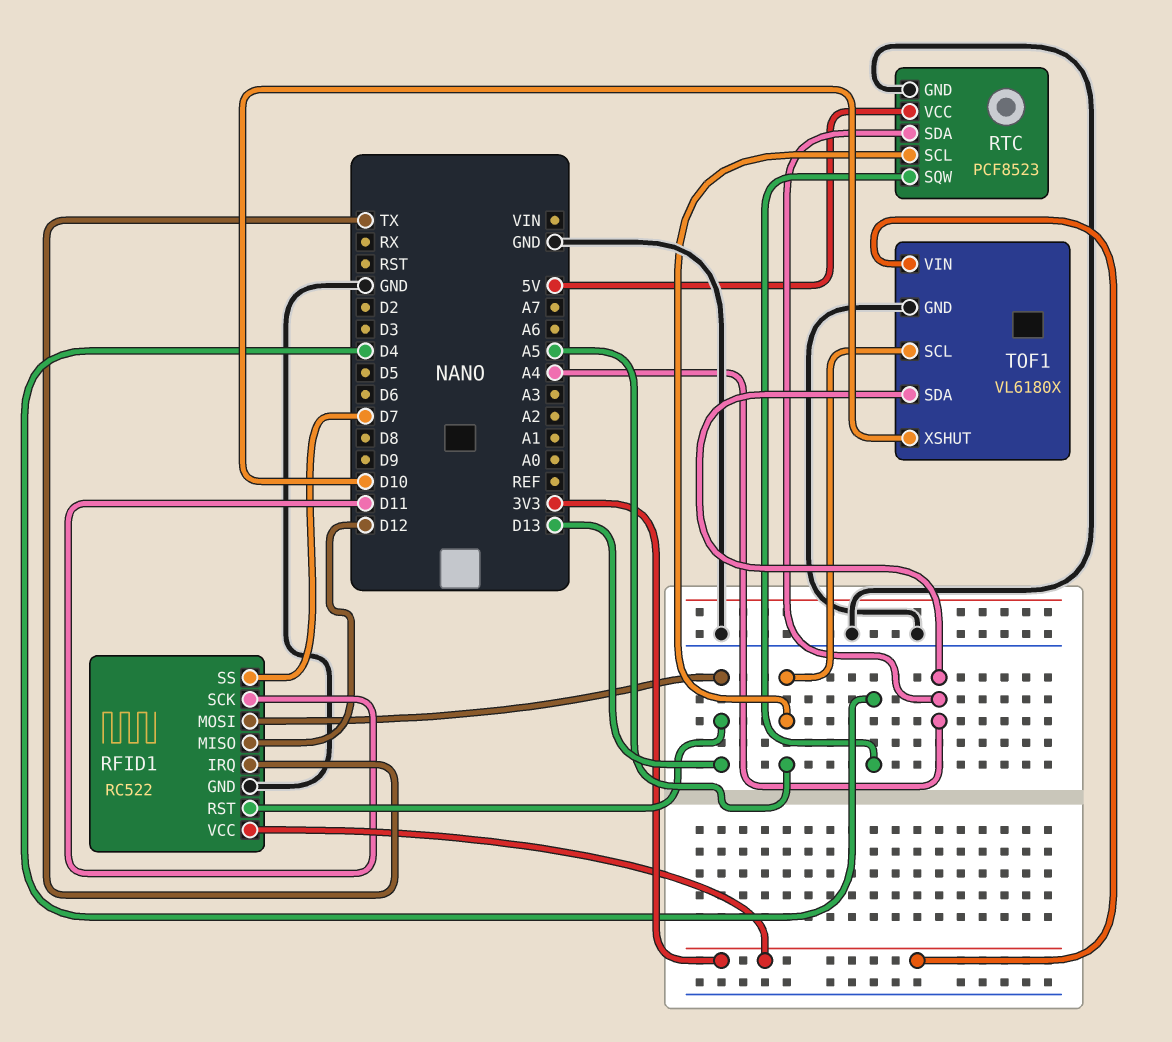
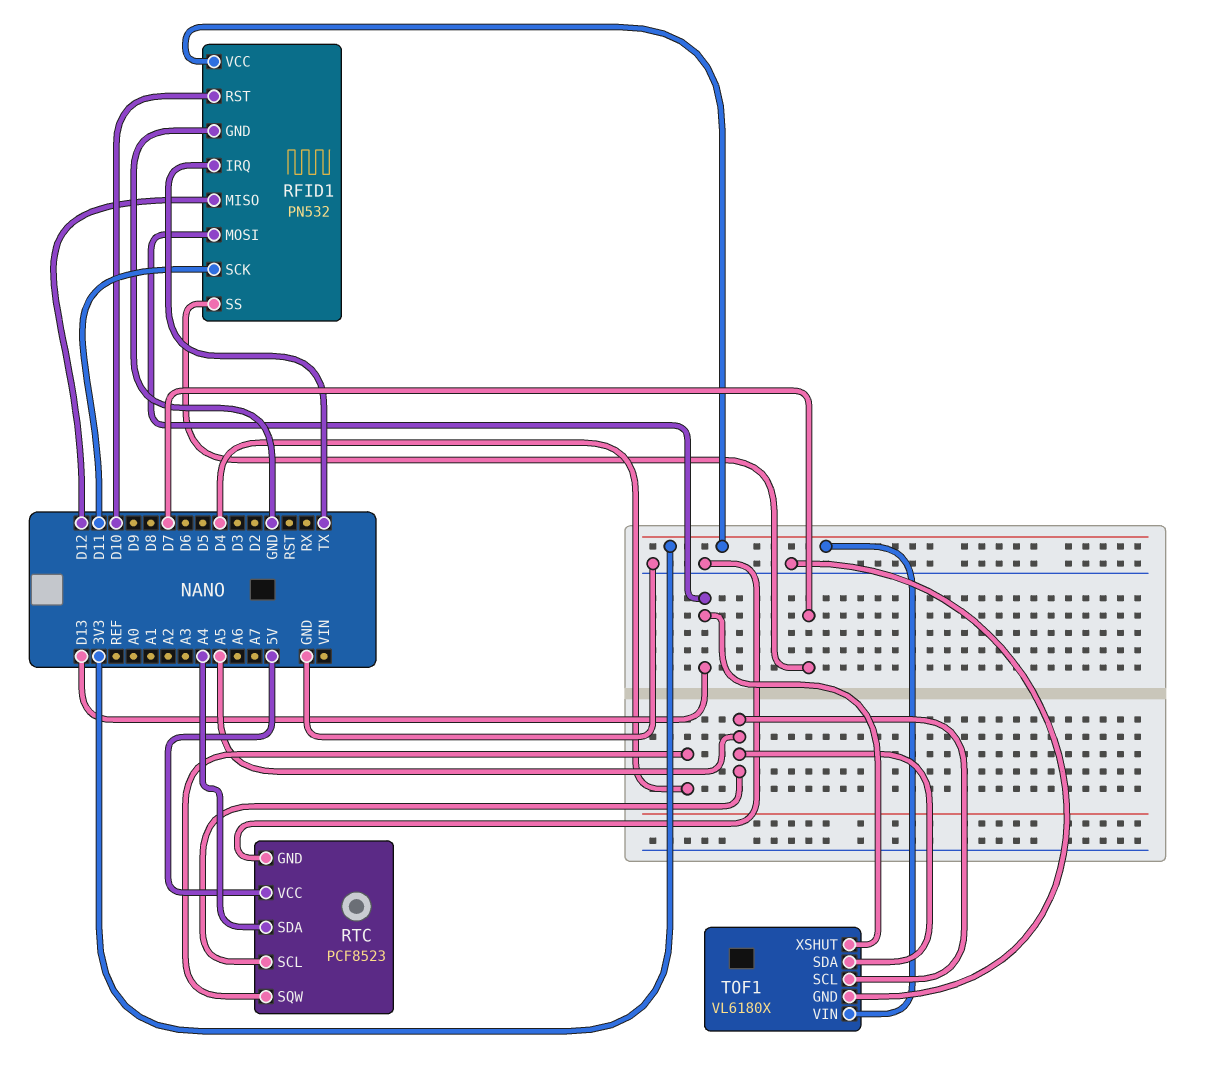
RFID1: RC522 -> PN532
RFID1 pin RST: D13 -> D10
TOF1 pin SDA: A4 -> A5
TOF1 pin XSHUT: D10 -> D13

